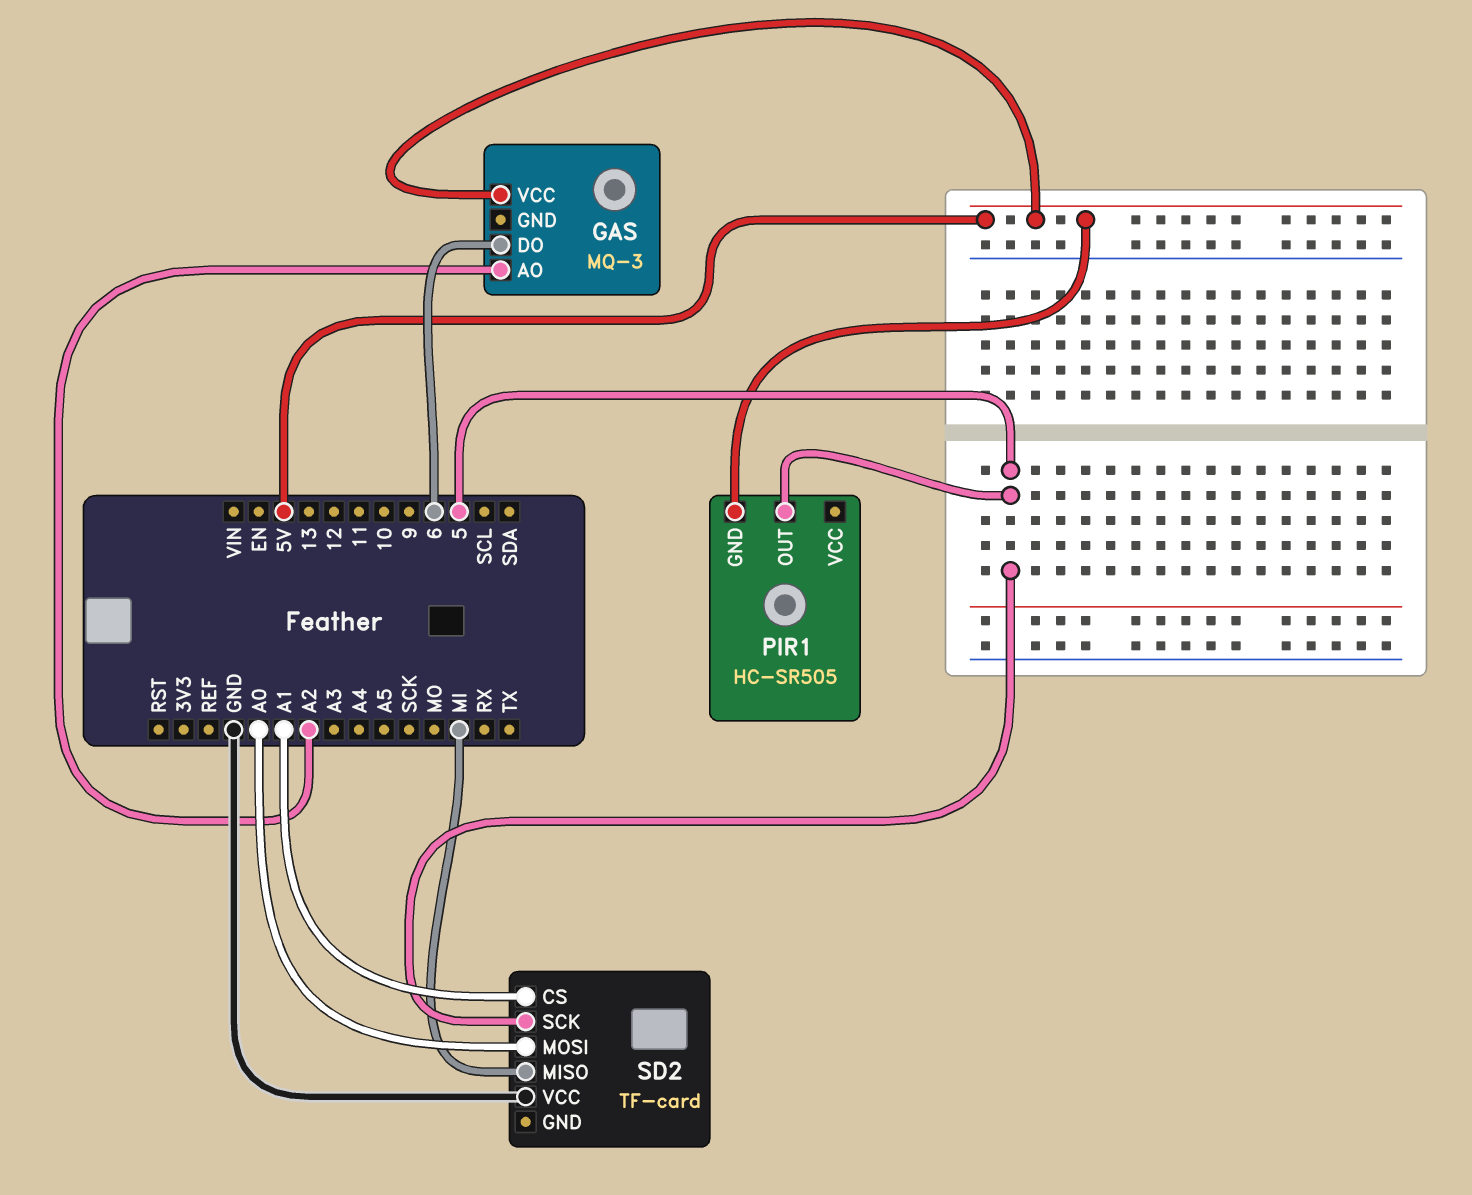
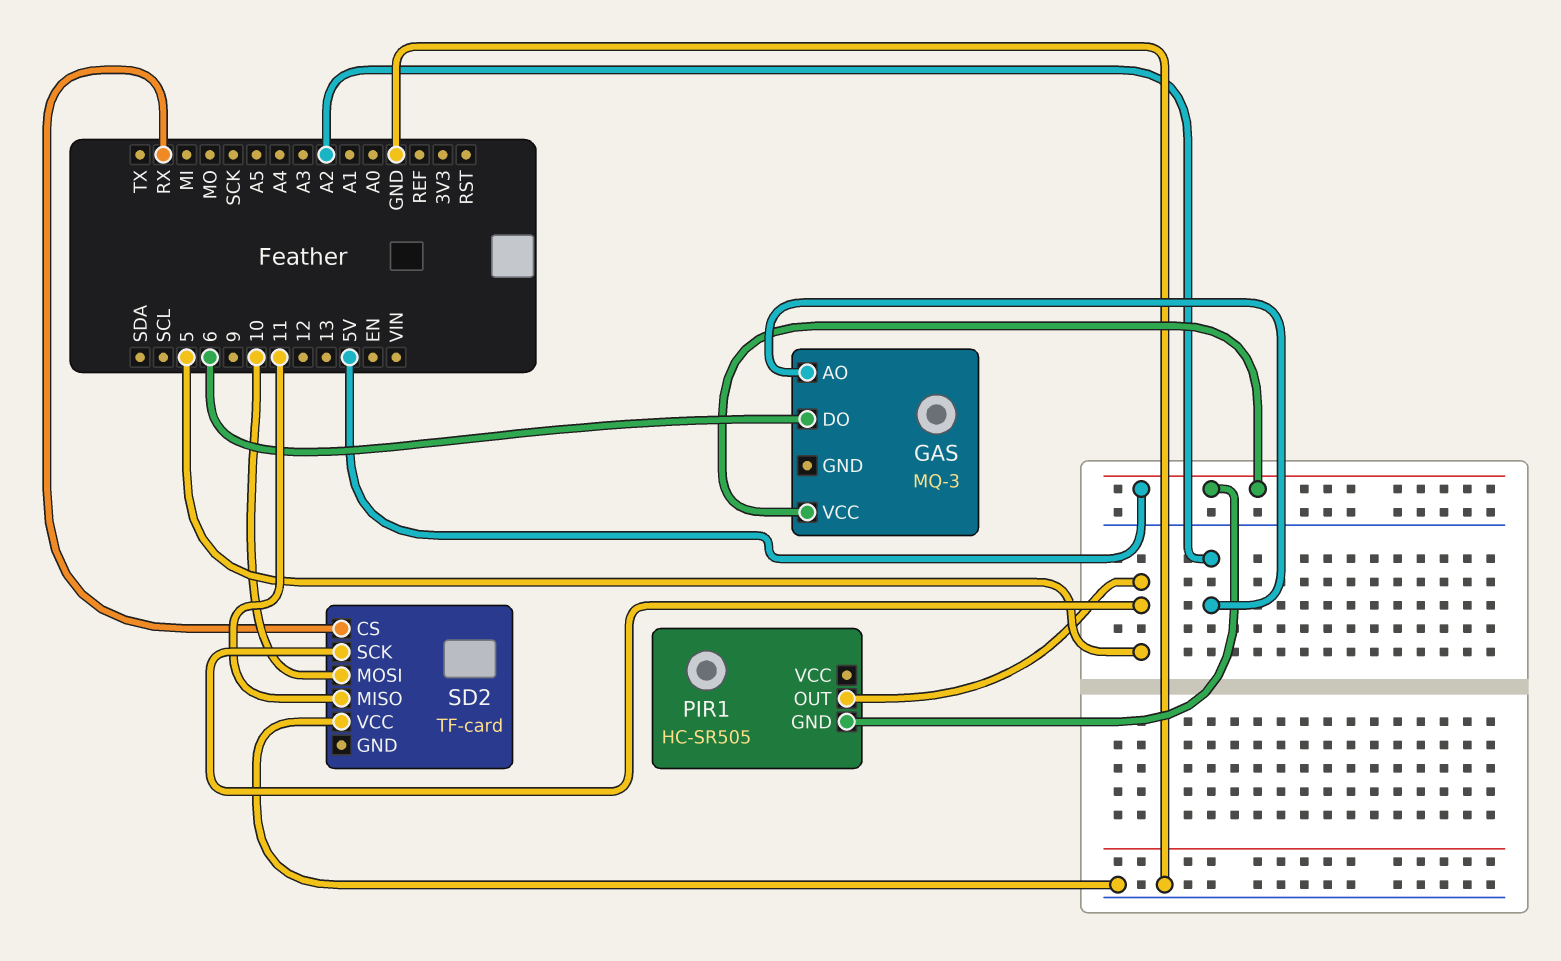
SD2 pin CS: A1 -> RX
SD2 pin MISO: MI -> 11
SD2 pin MOSI: A0 -> 10

